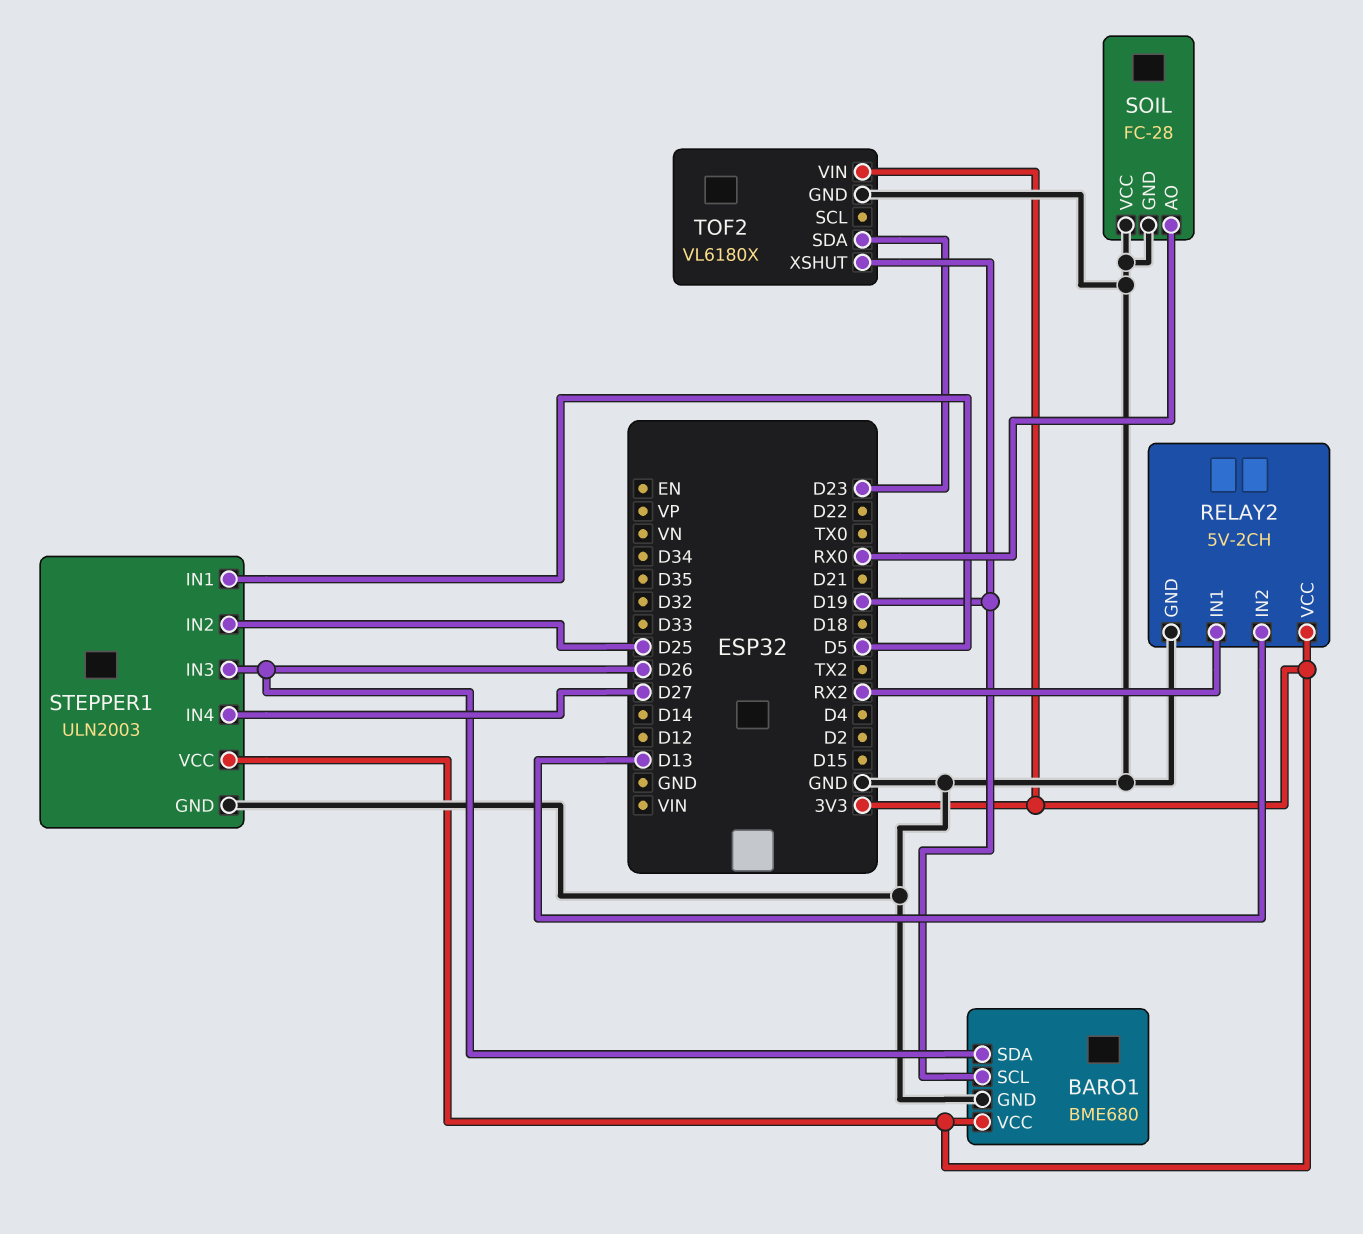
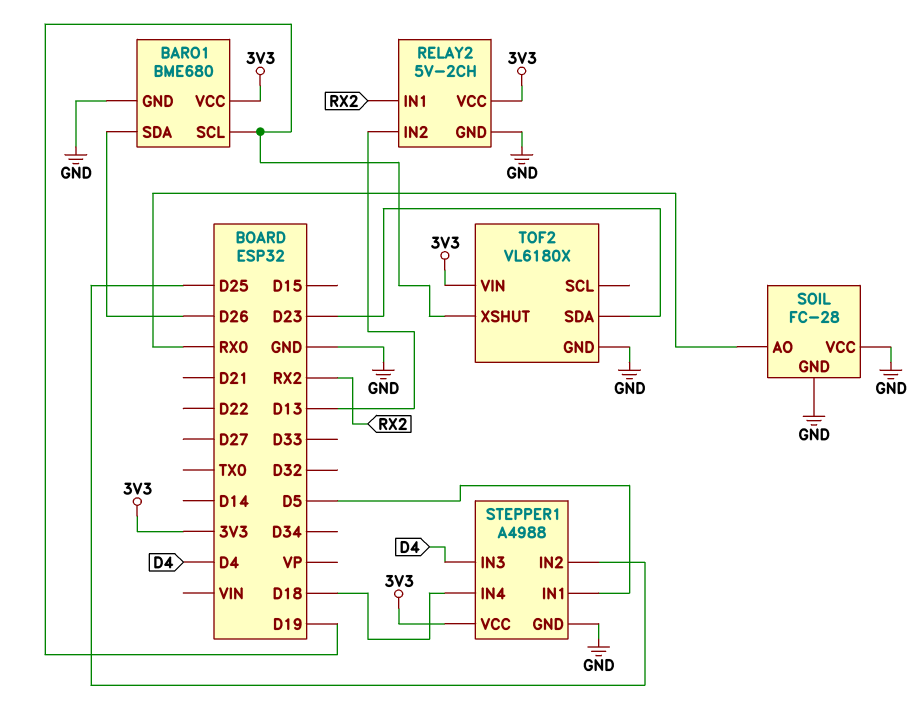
STEPPER1: ULN2003 -> A4988
STEPPER1 pin IN3: D26 -> D4
STEPPER1 pin IN4: D27 -> D18

